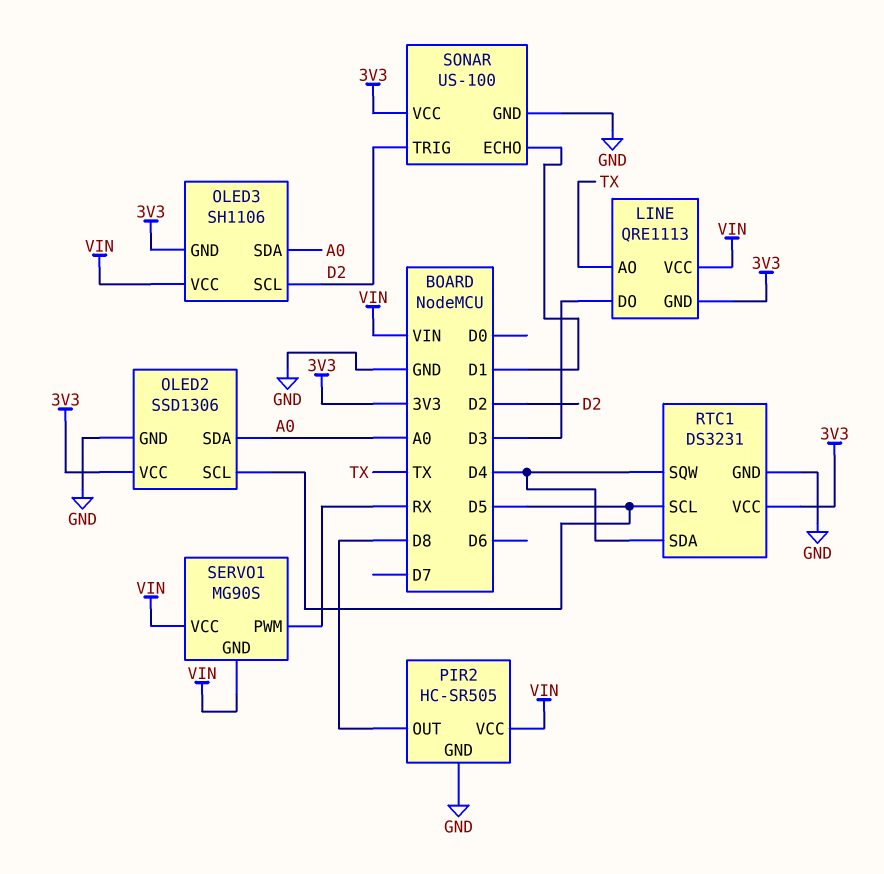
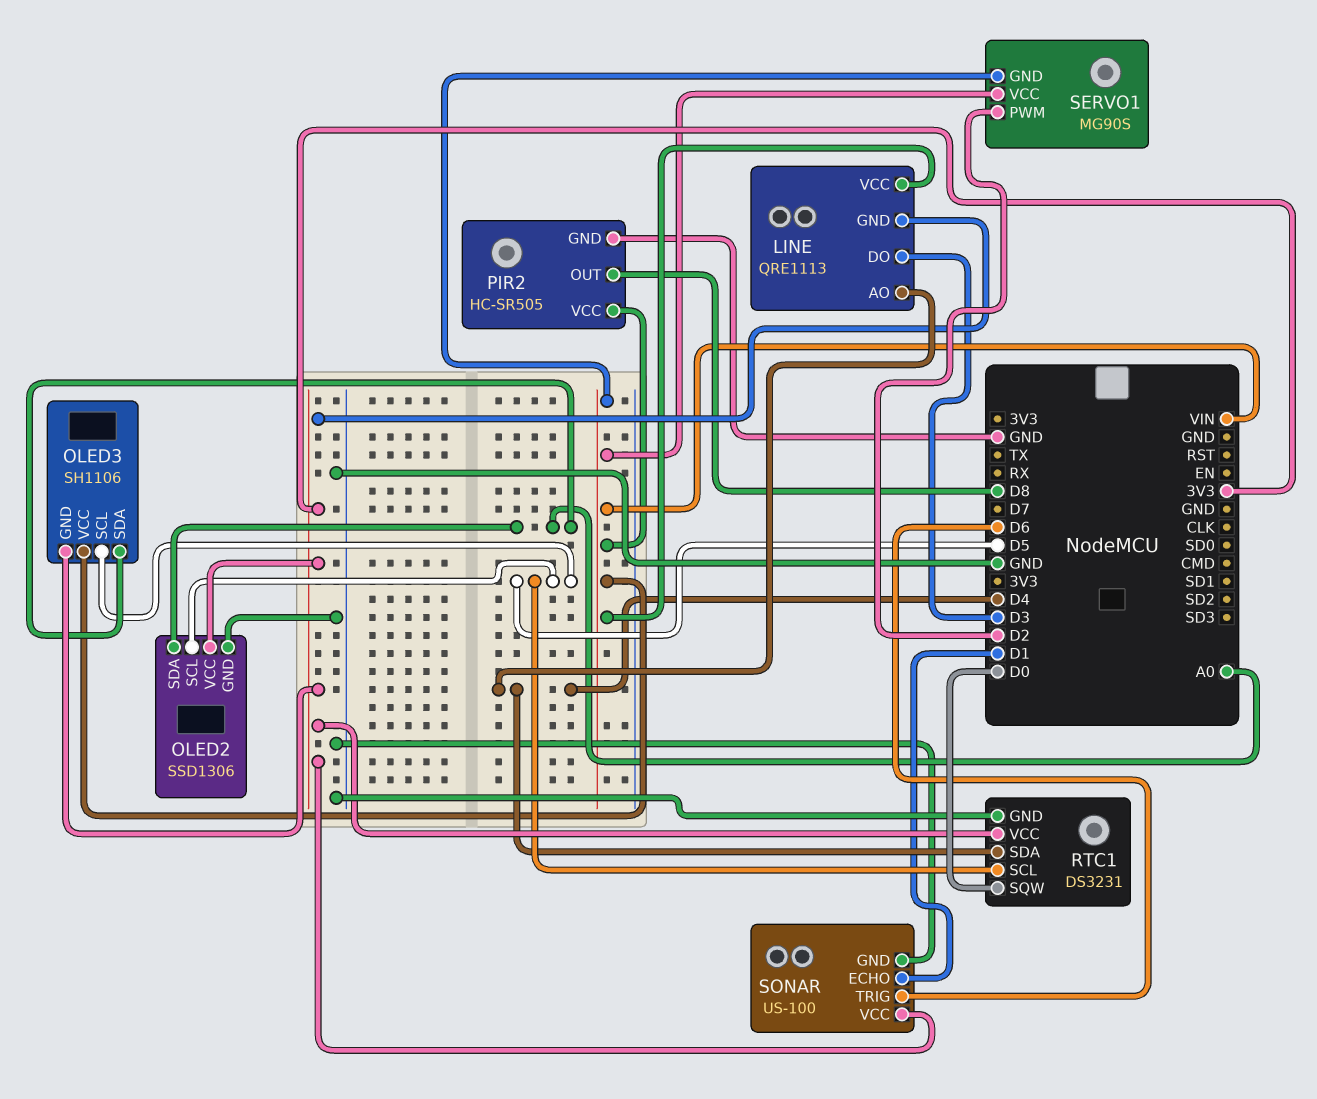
LINE pin AO: TX -> D4
OLED3 pin SCL: D2 -> D5
RTC1 pin SQW: D4 -> D0
SERVO1 pin PWM: RX -> D2
SONAR pin TRIG: D2 -> D6

